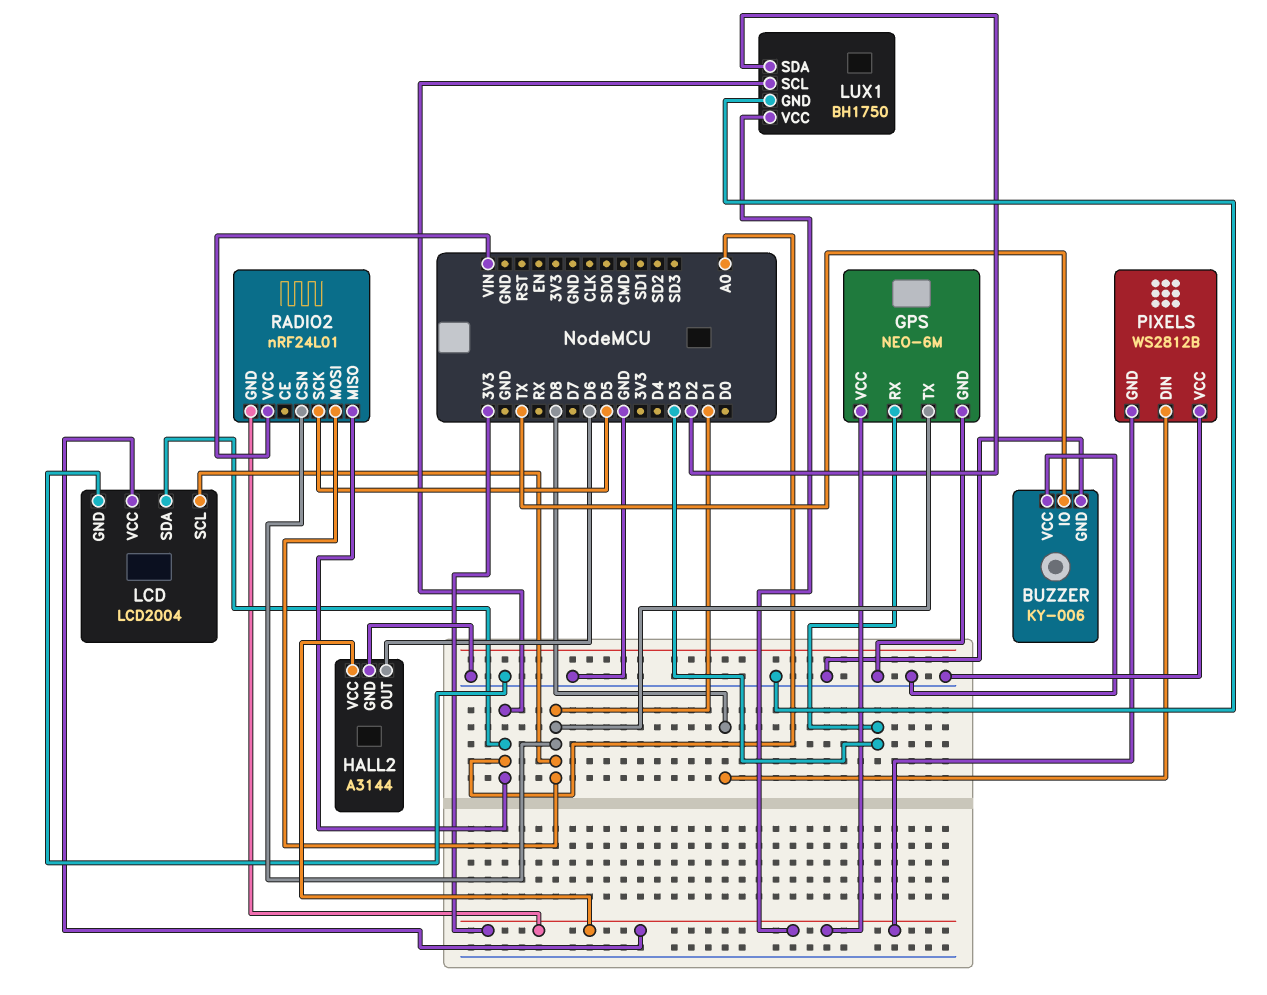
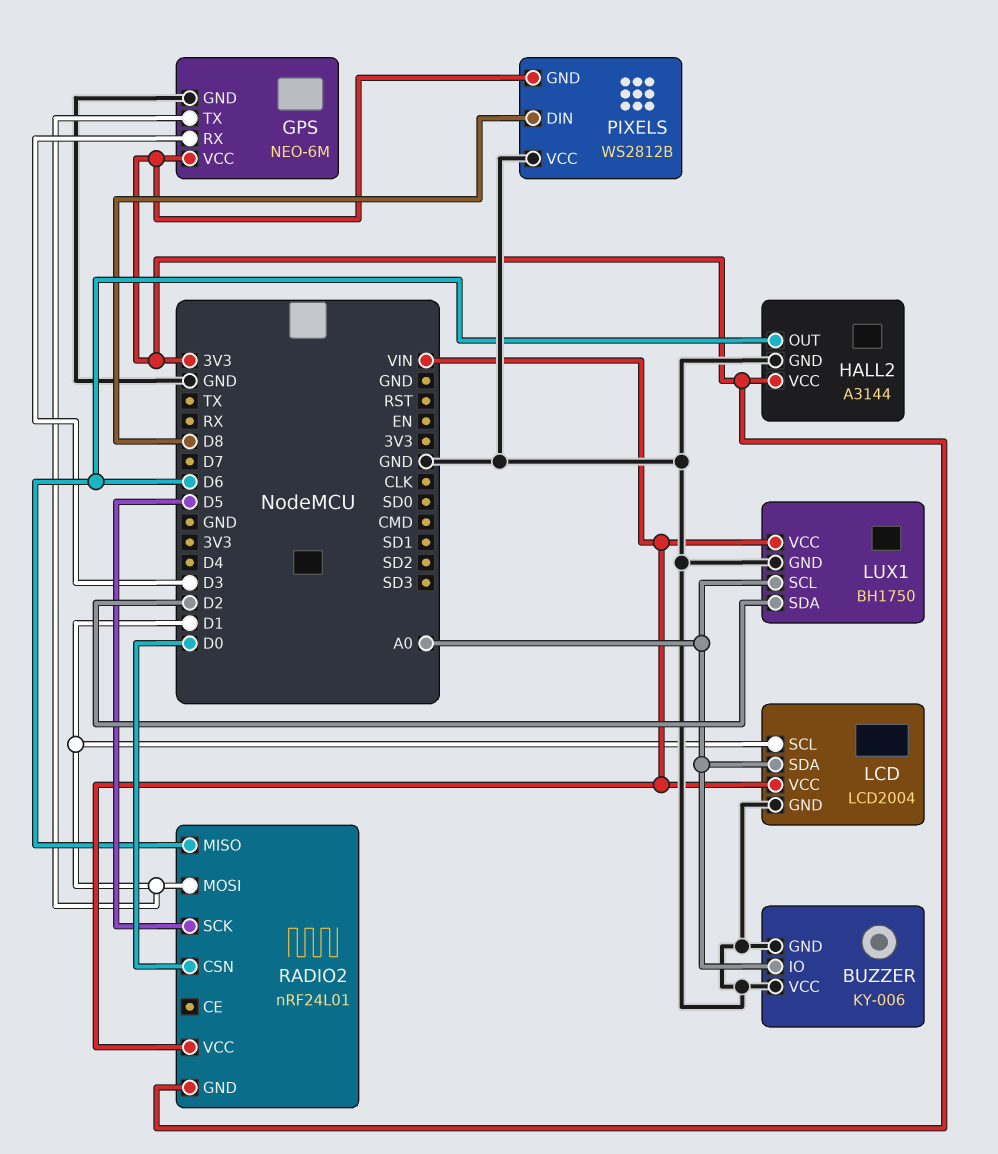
BUZZER pin IO: TX -> A0
LCD pin VCC: 3V3 -> VIN
LUX1 pin VCC: 3V3 -> VIN
RADIO2 pin CSN: D1 -> D0
RADIO2 pin MISO: A0 -> D6

